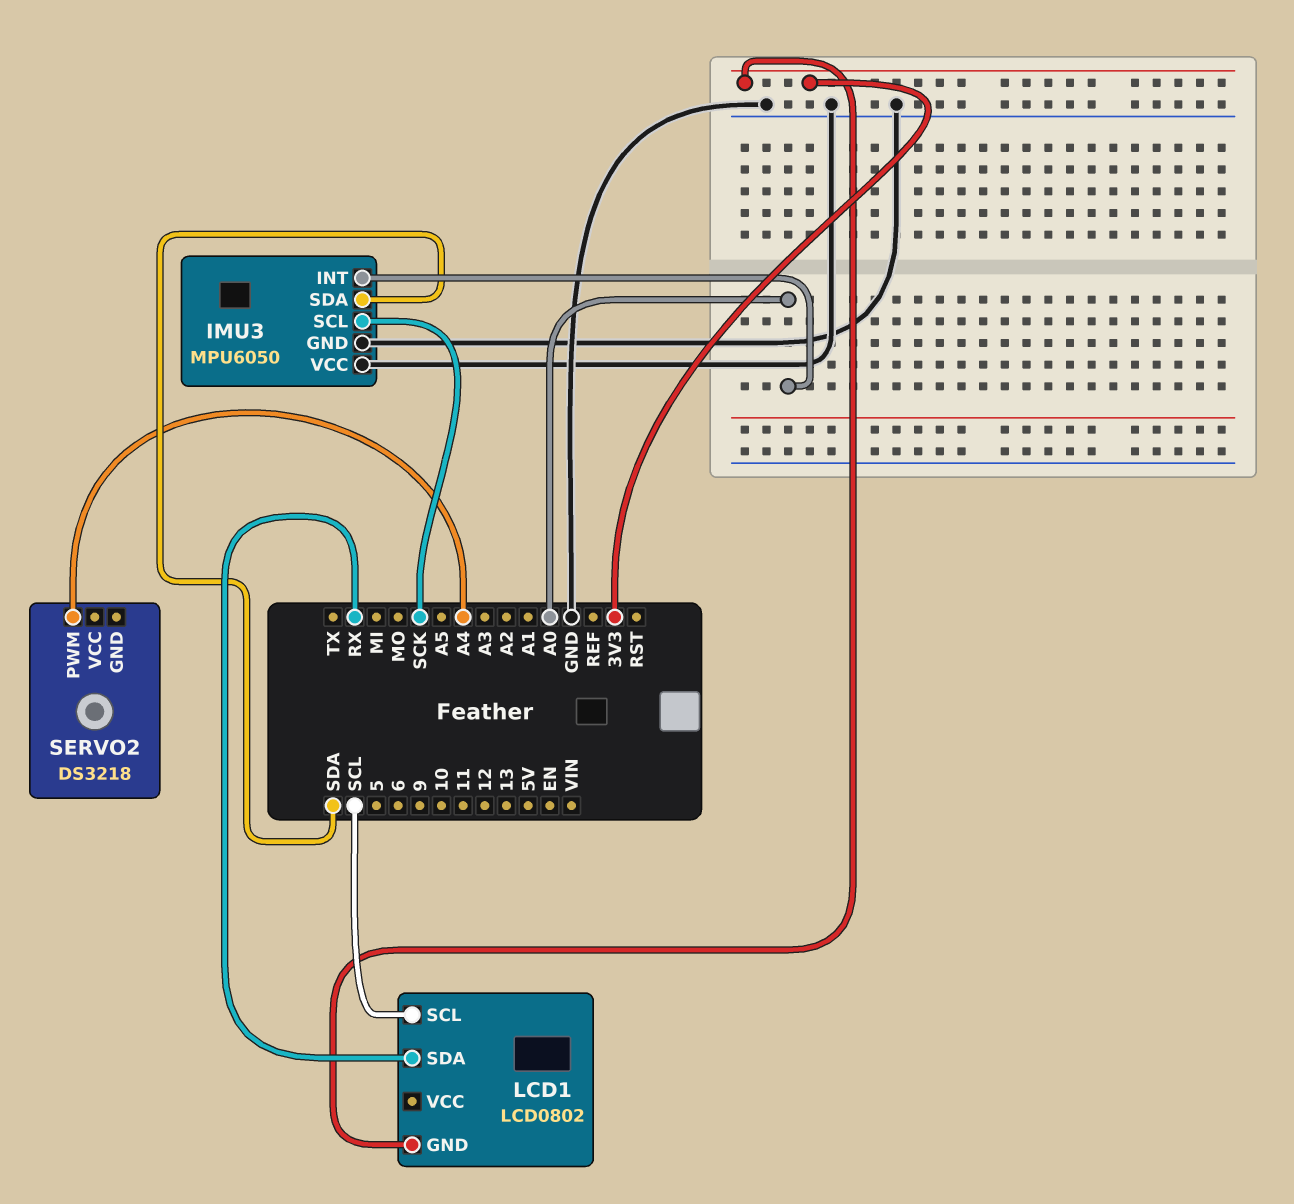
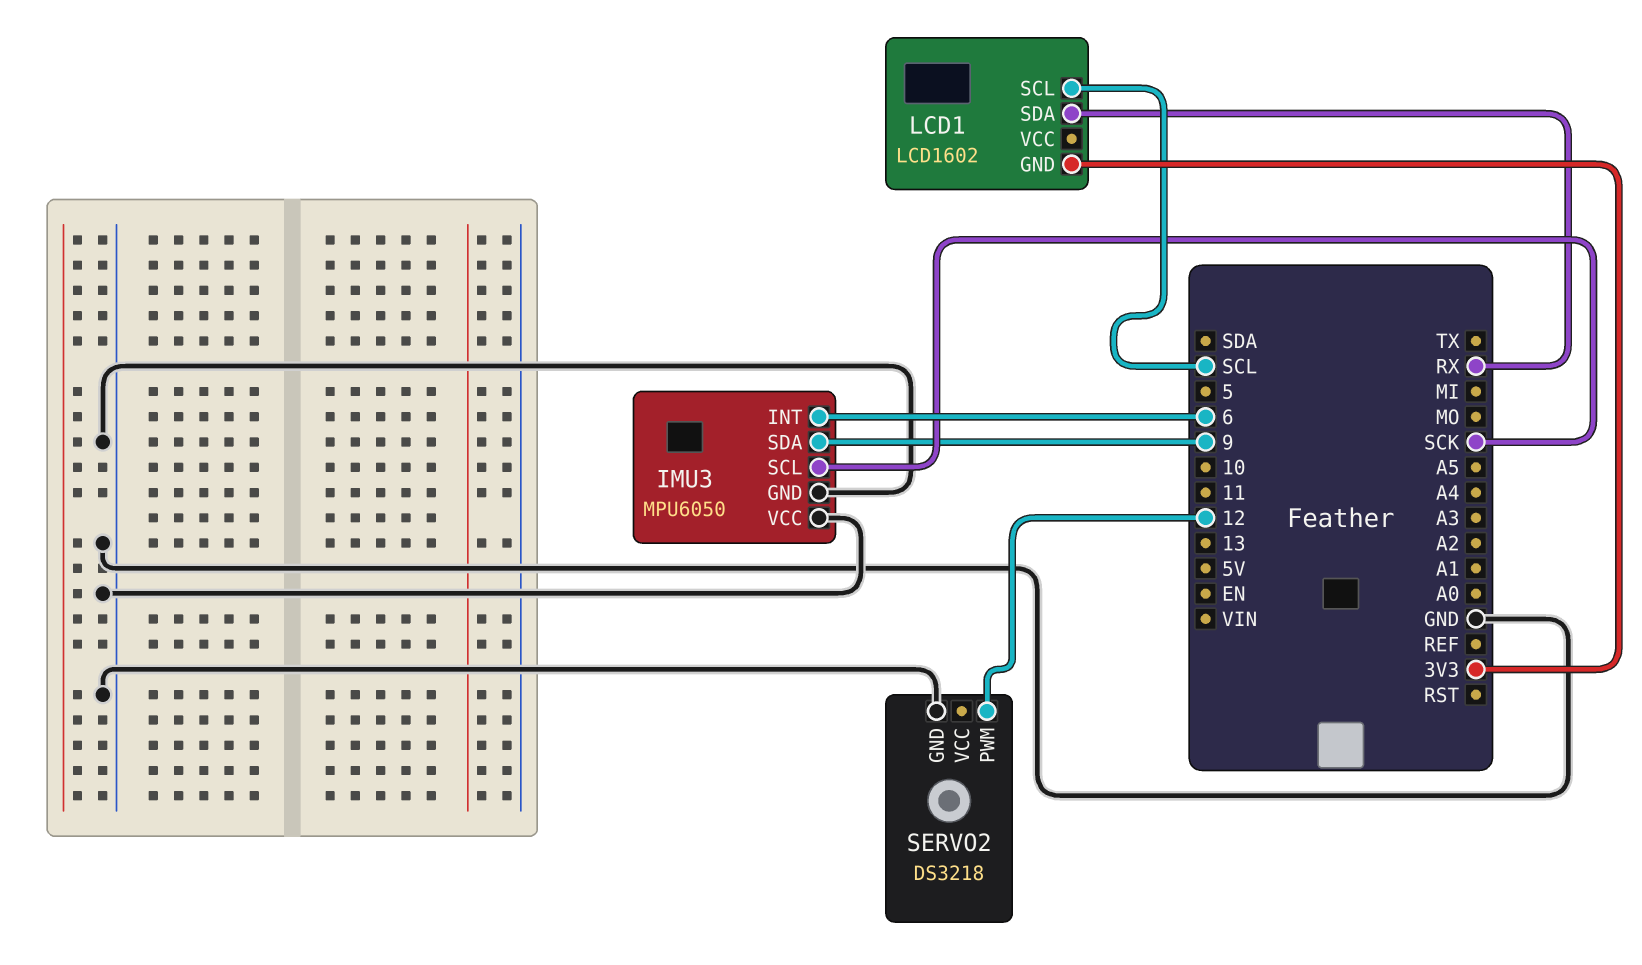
IMU3 pin INT: A0 -> 6
IMU3 pin SDA: SDA -> 9
LCD1: LCD0802 -> LCD1602
SERVO2 pin GND: none -> GND
SERVO2 pin PWM: A4 -> 12

